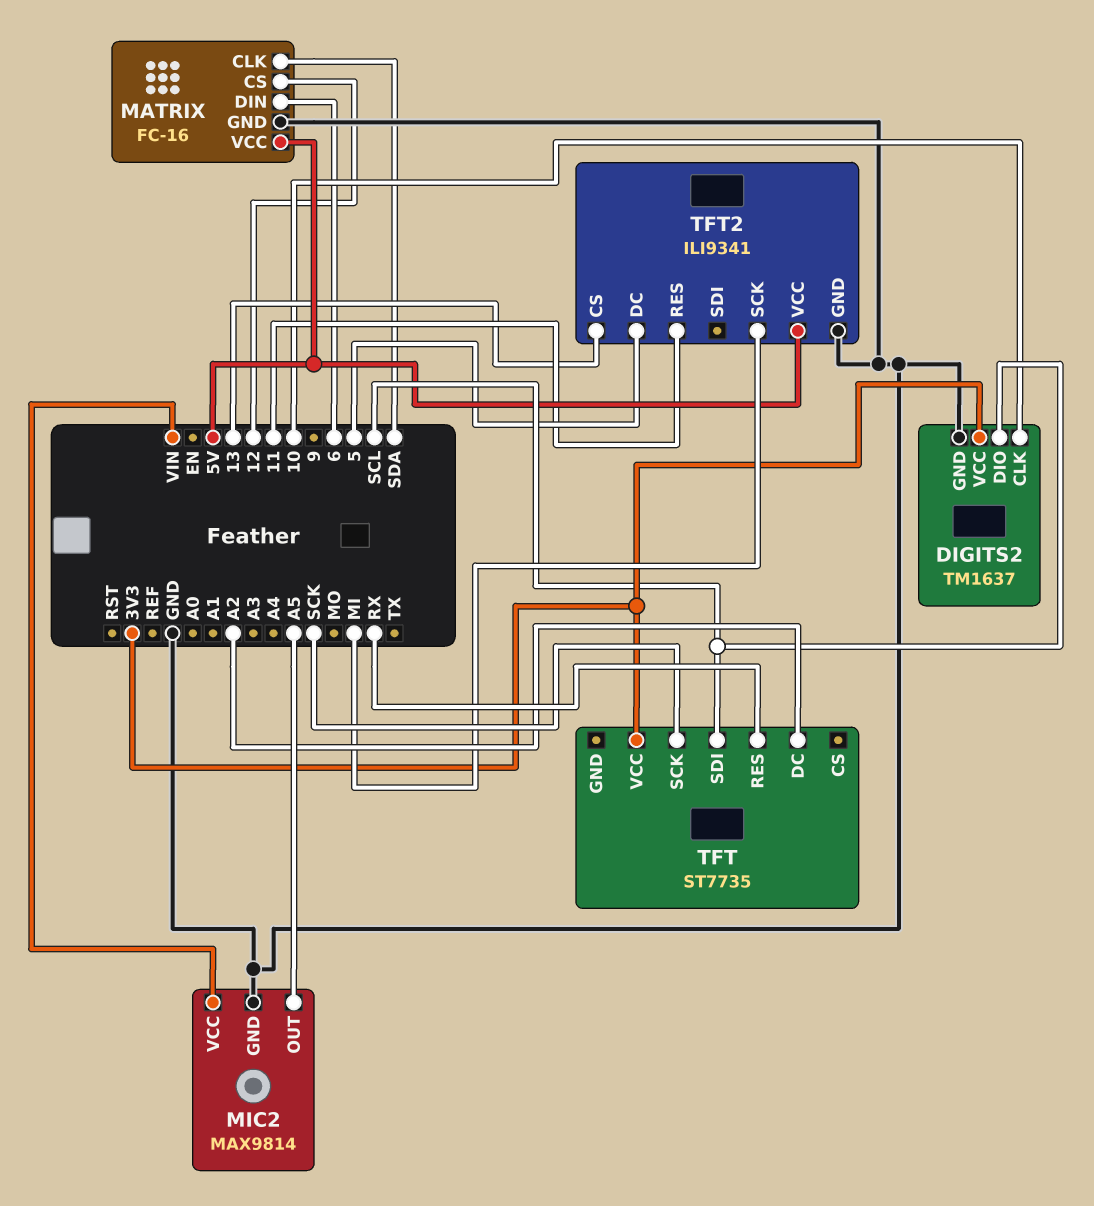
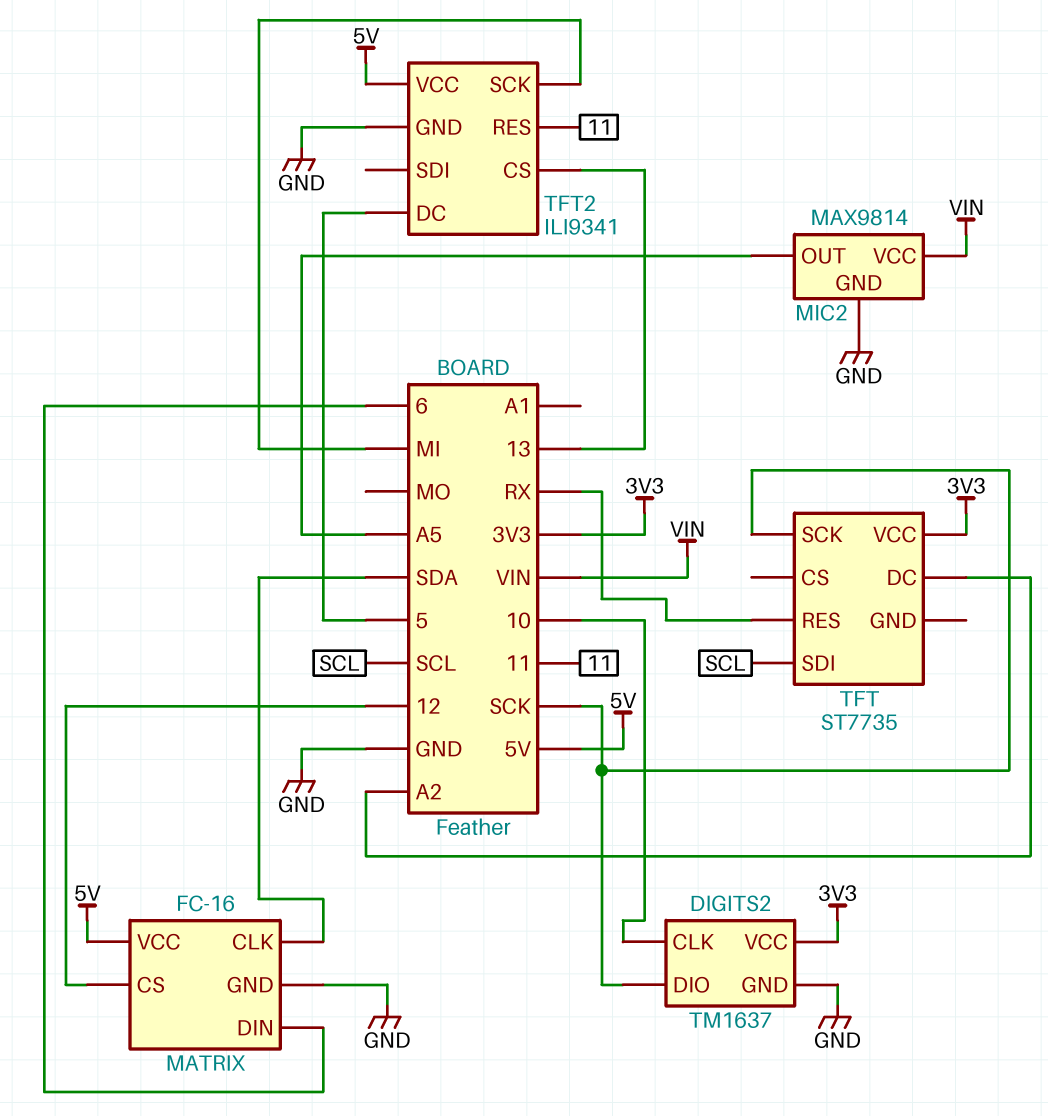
DIGITS2 pin DIO: SCL -> SCK

